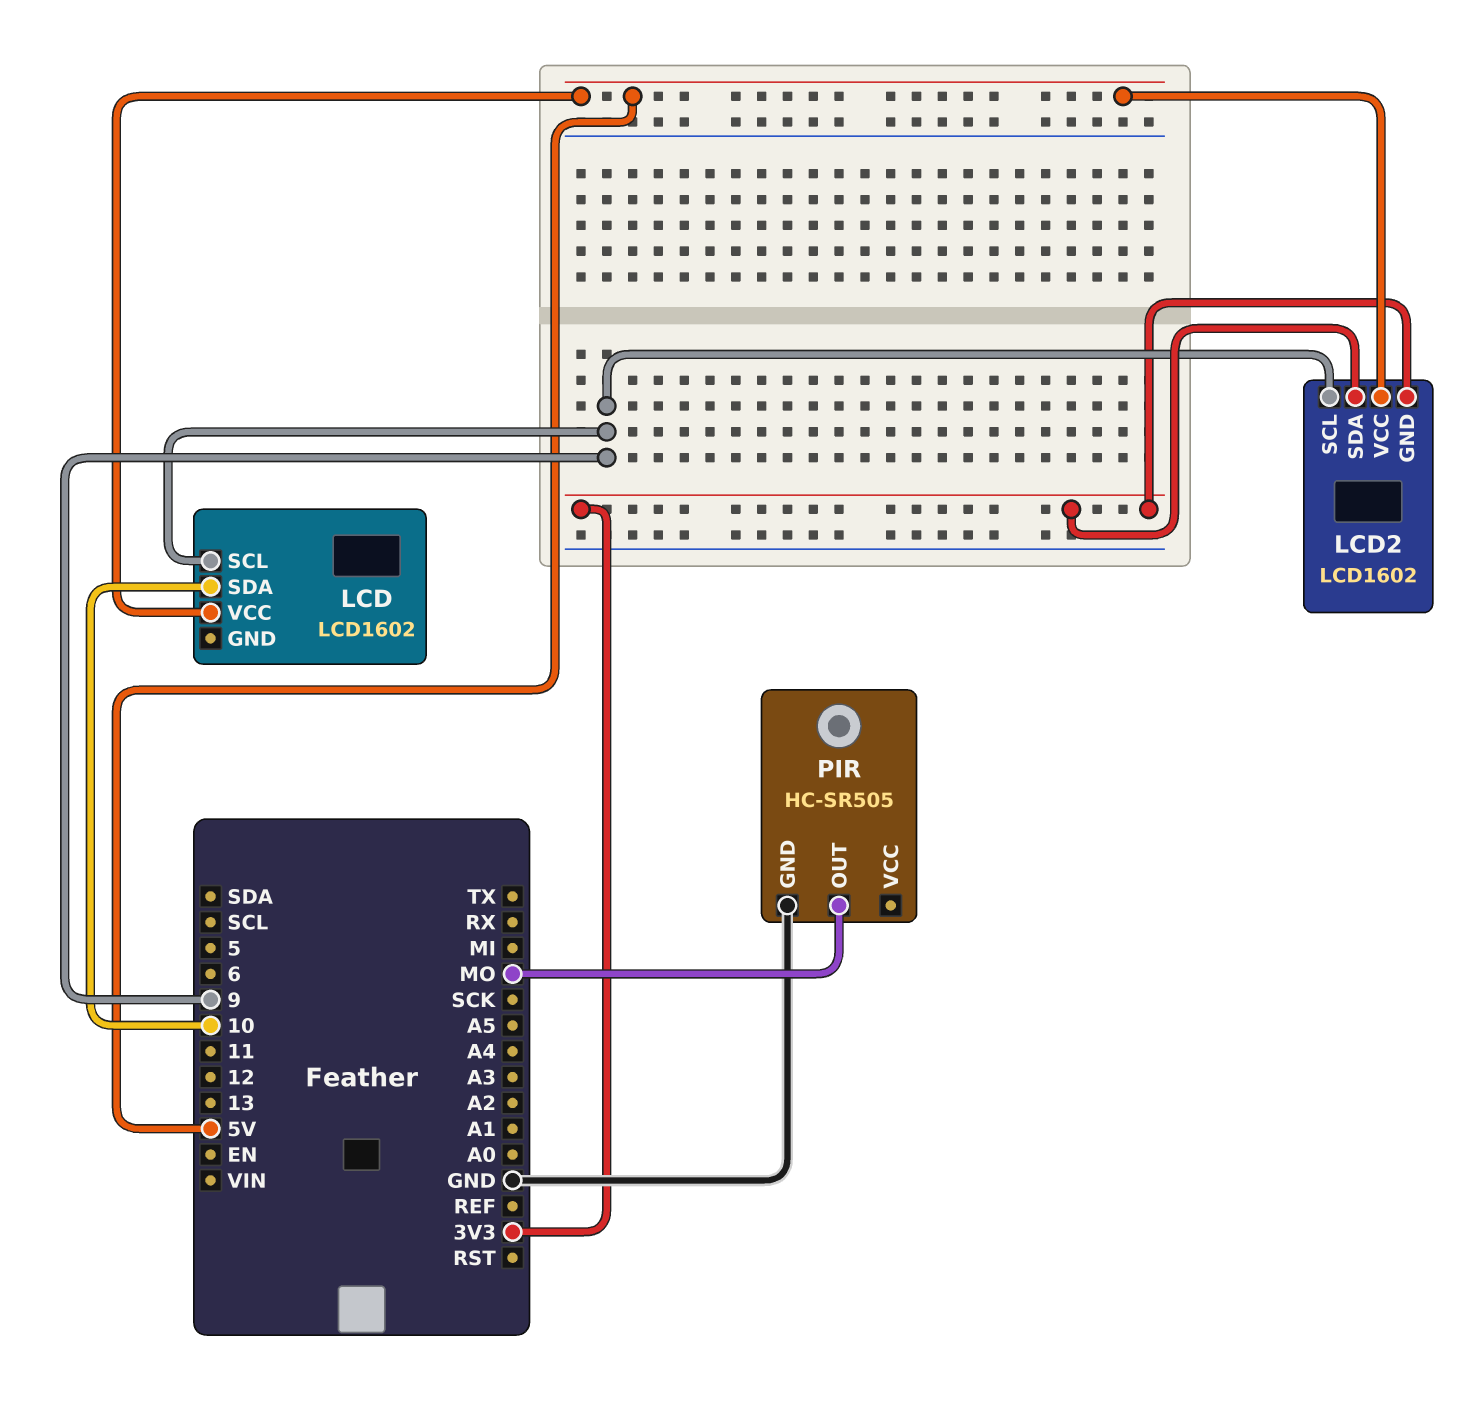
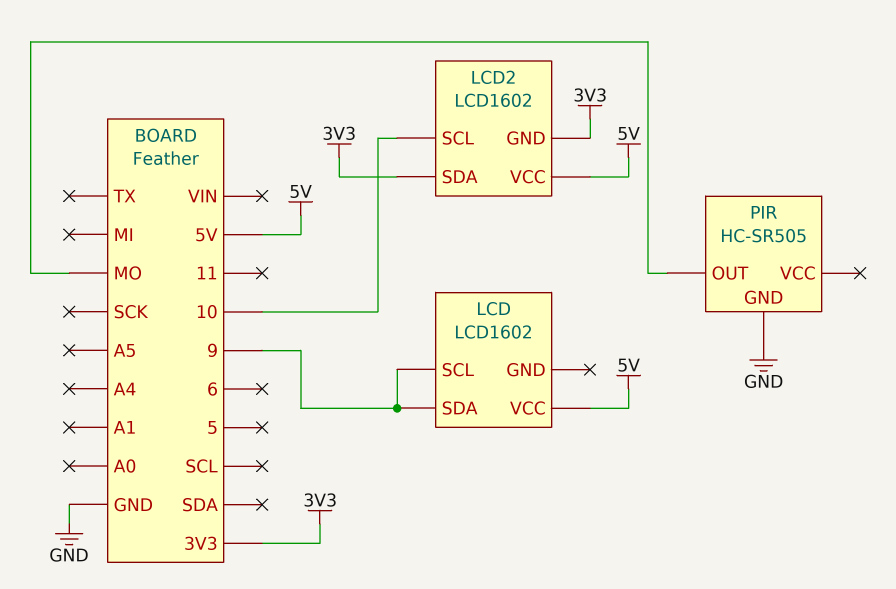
LCD pin SDA: 10 -> 9
LCD2 pin SCL: 9 -> 10

